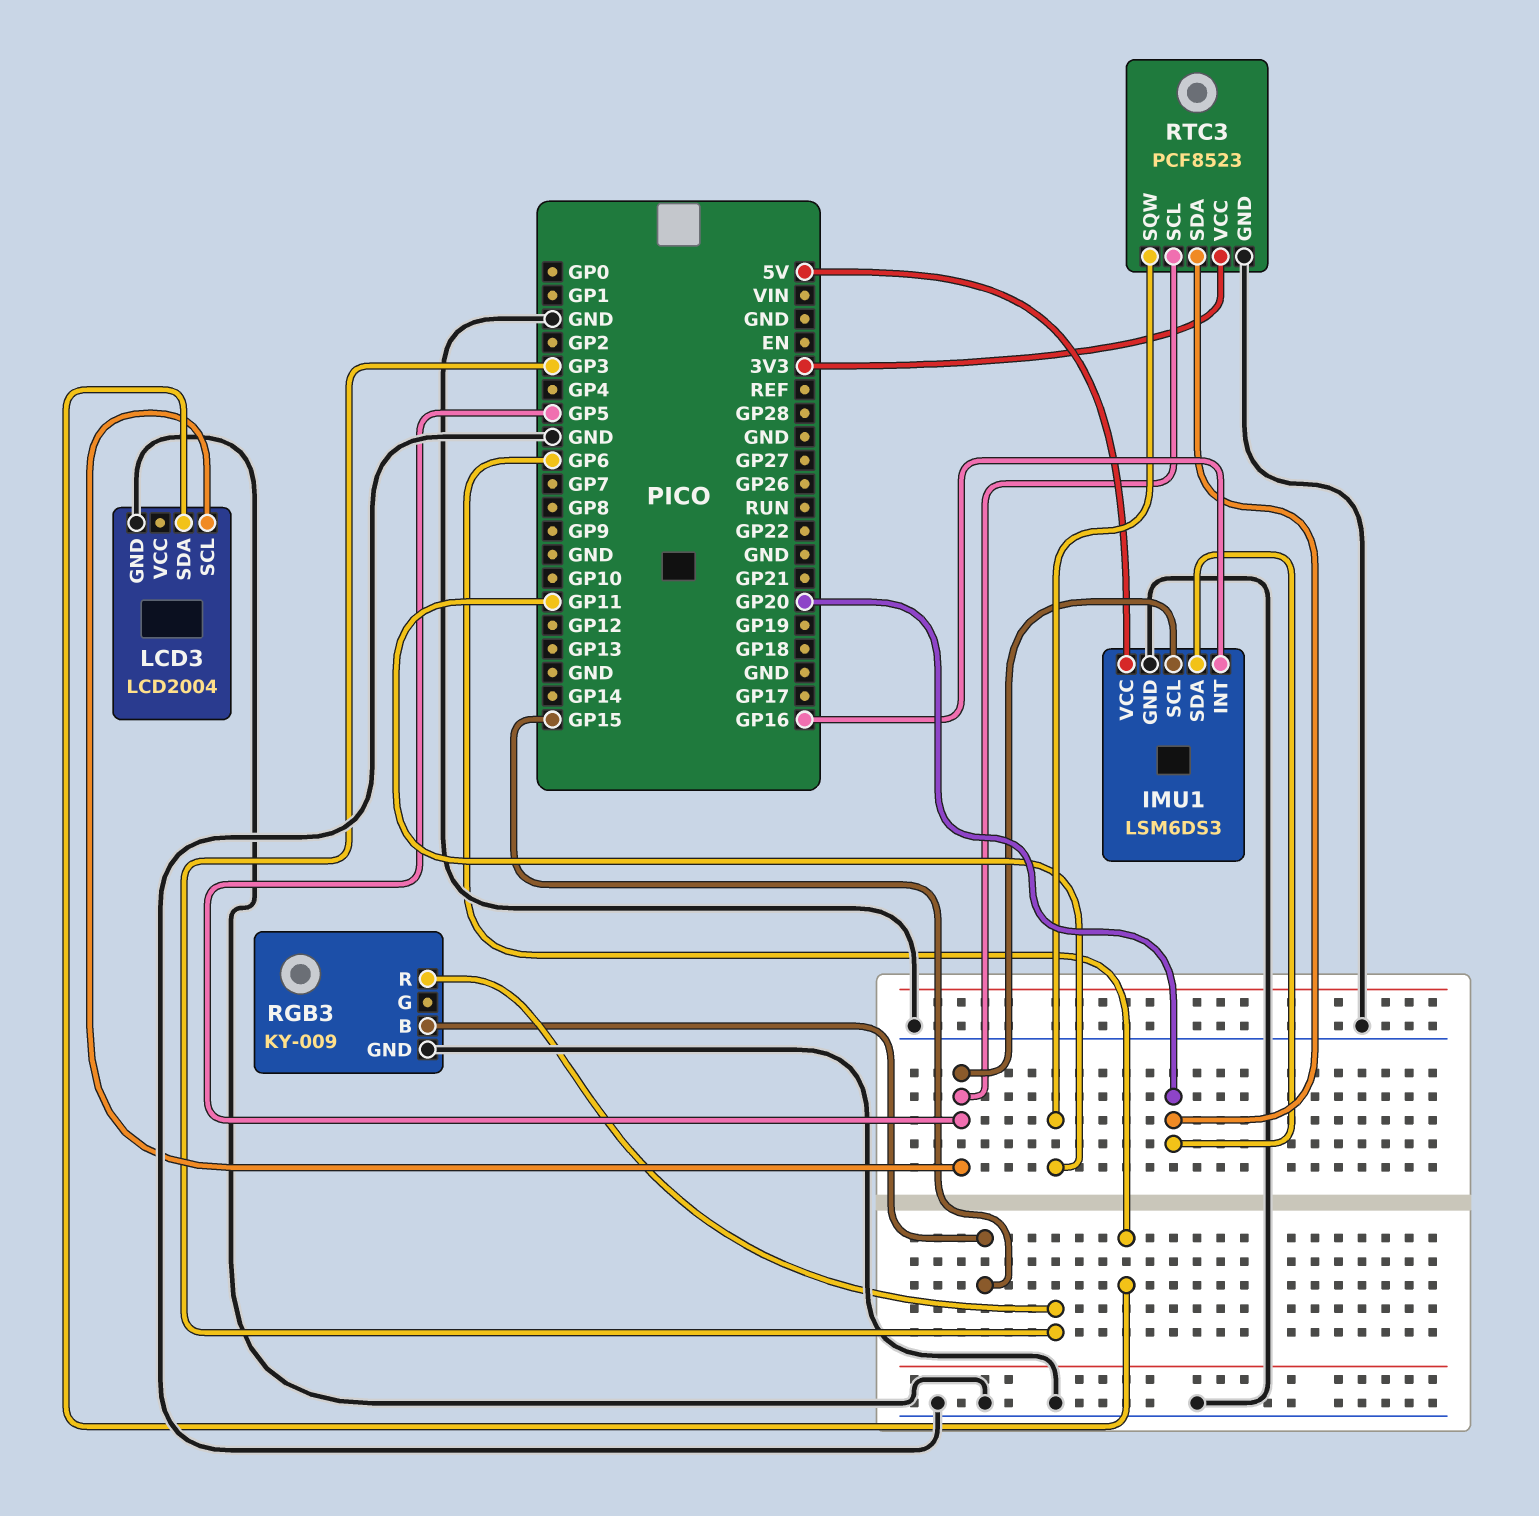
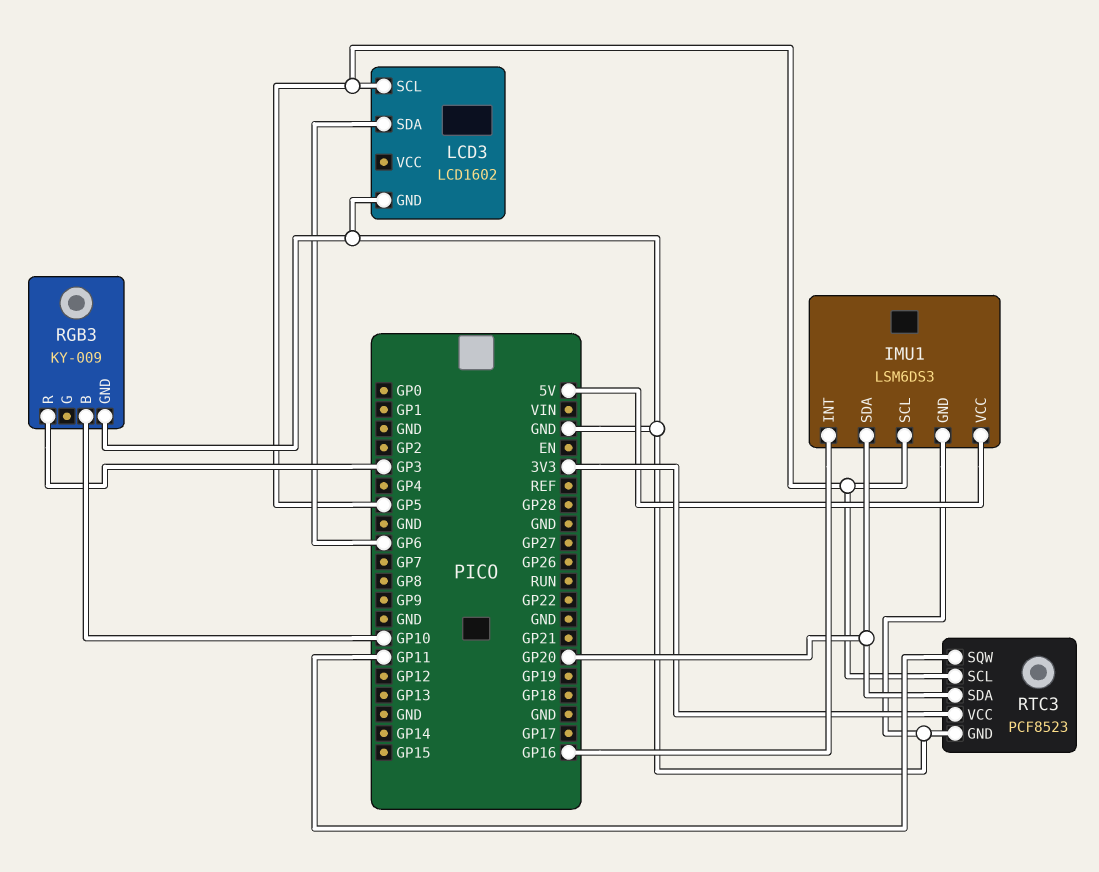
LCD3: LCD2004 -> LCD1602
RGB3 pin B: GP15 -> GP10

